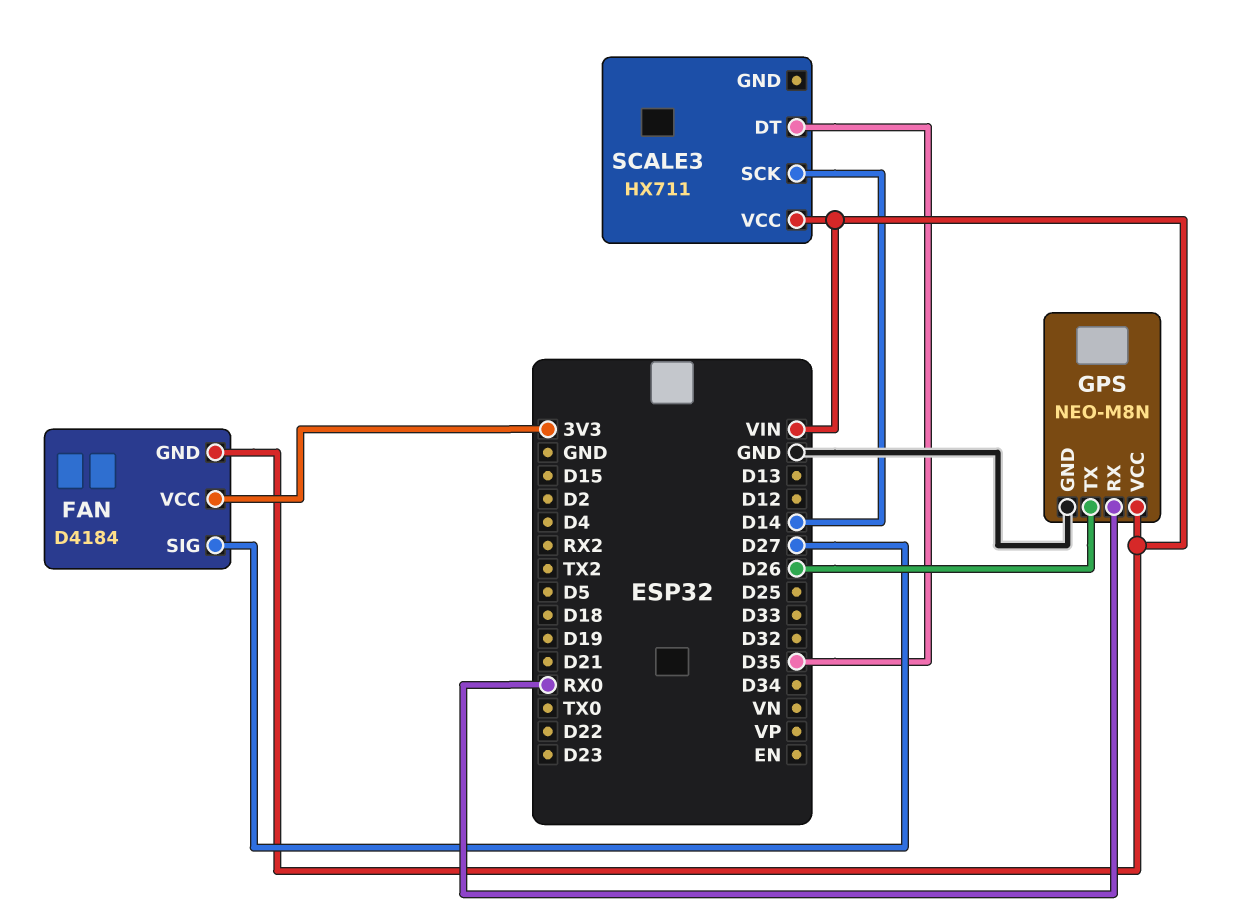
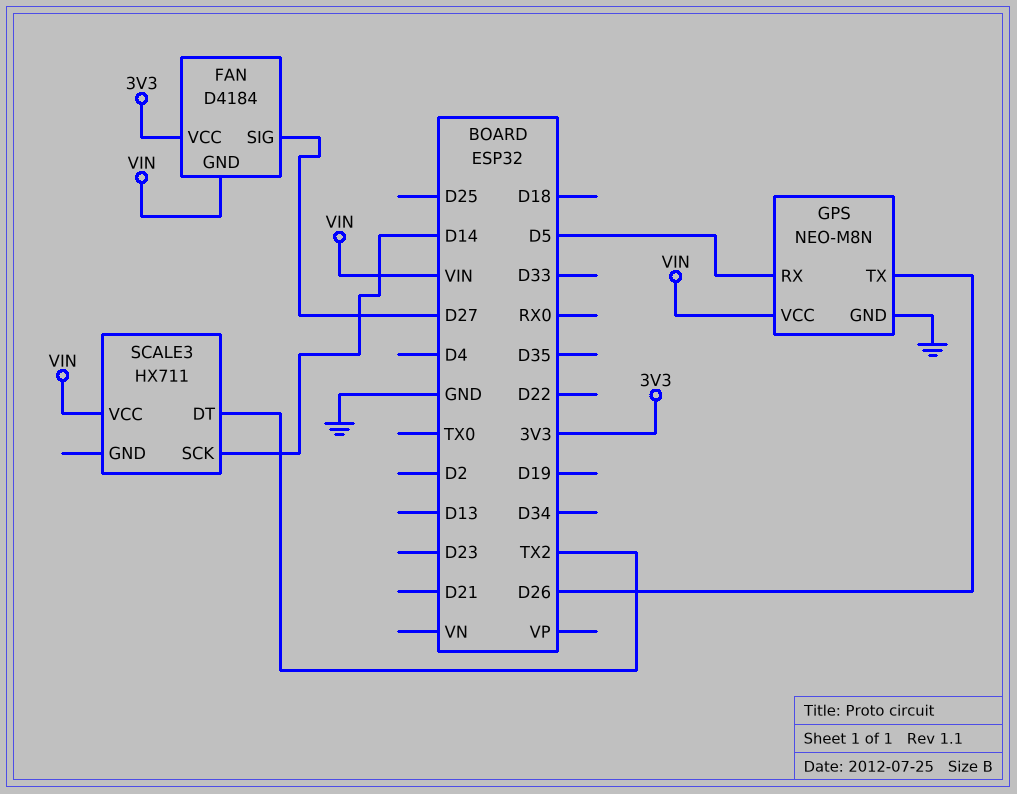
GPS pin RX: RX0 -> D5
SCALE3 pin DT: D35 -> TX2

